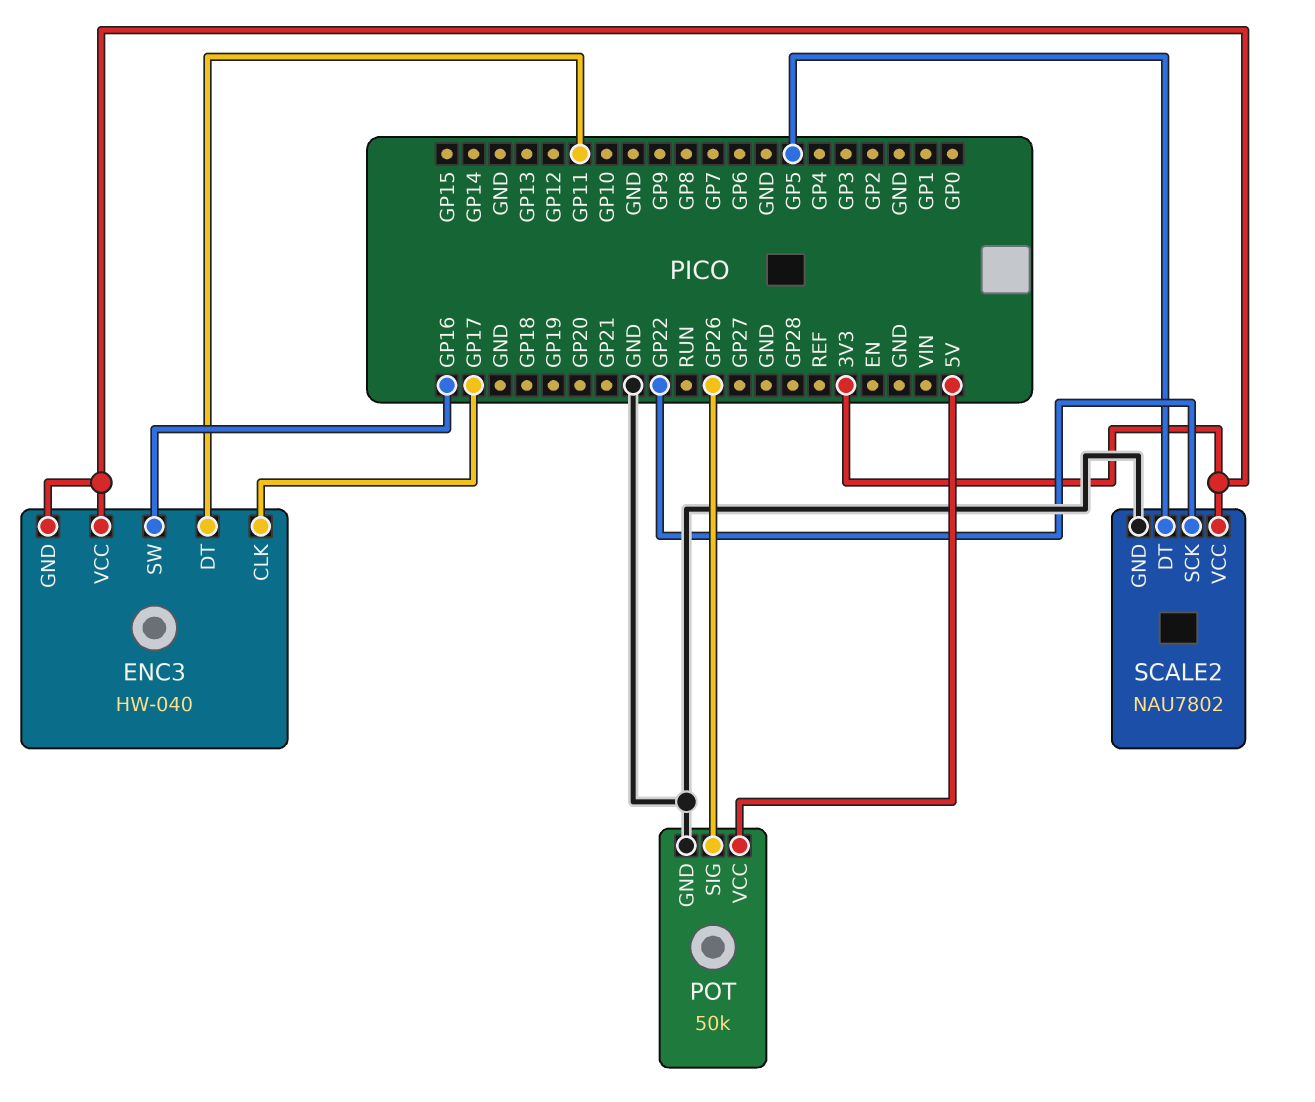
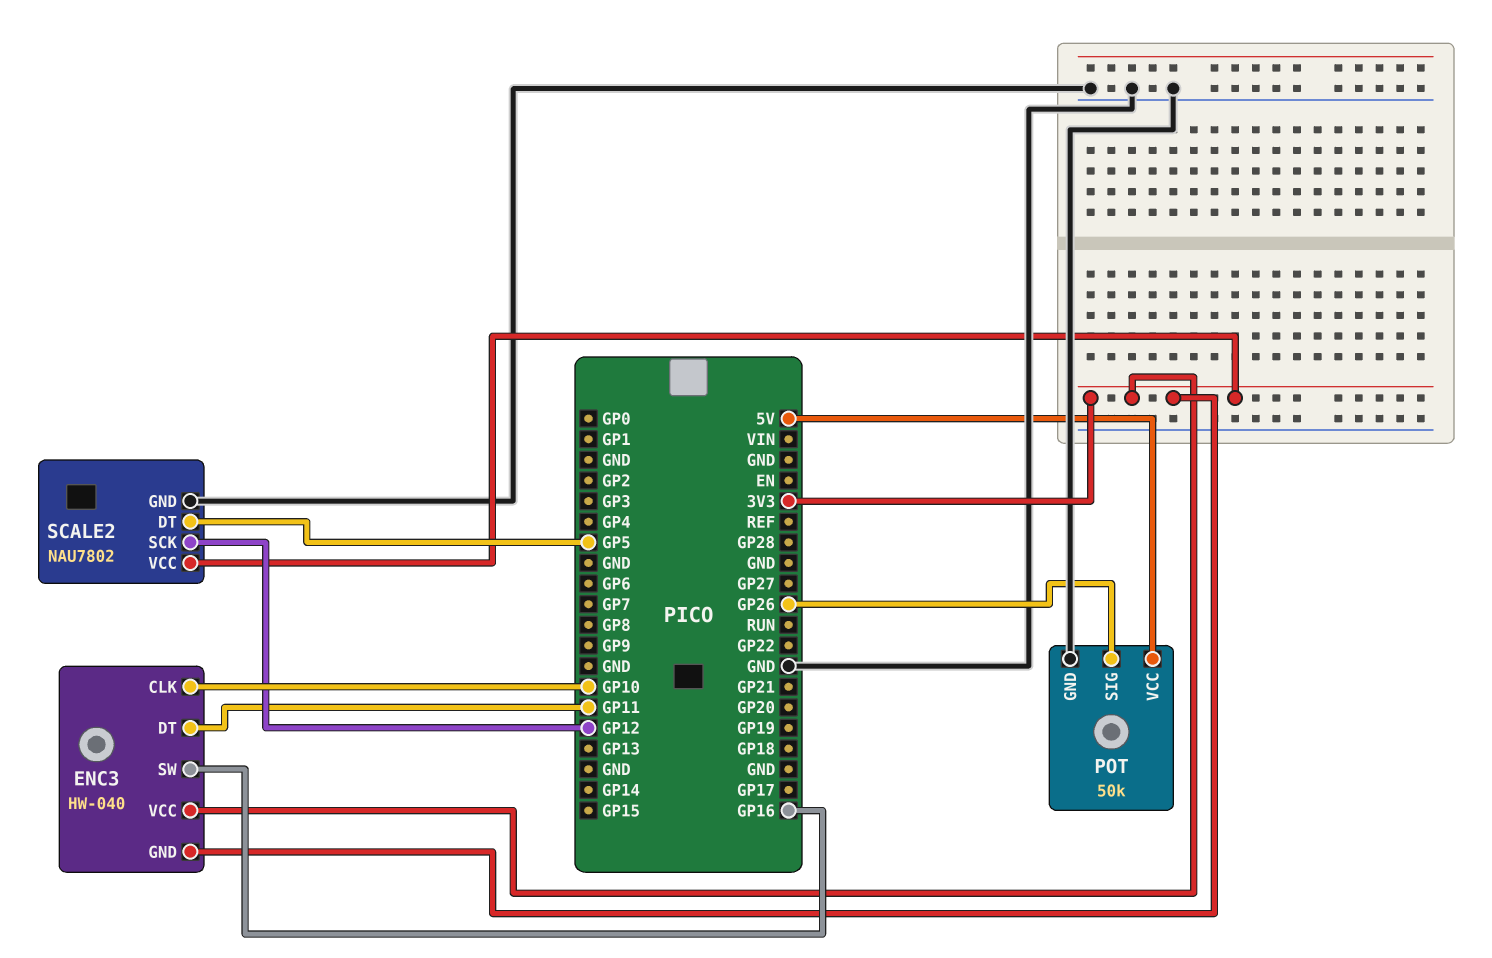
ENC3 pin CLK: GP17 -> GP10
SCALE2 pin SCK: GP22 -> GP12

